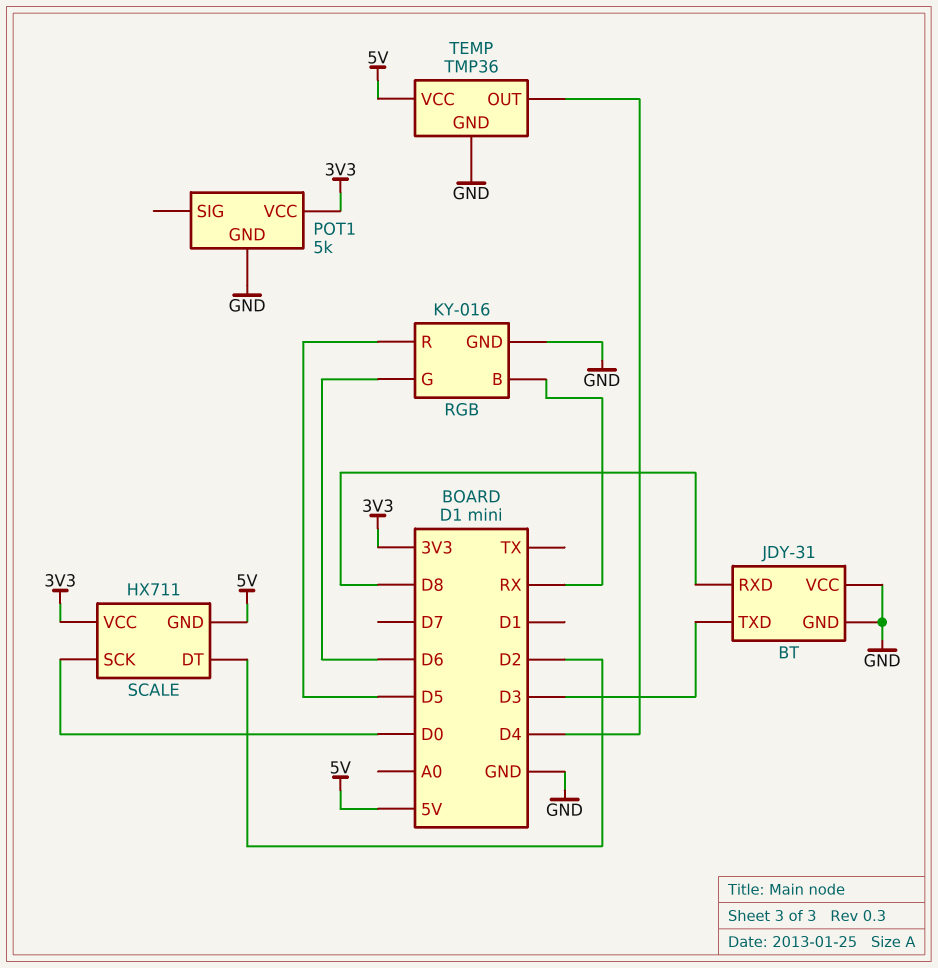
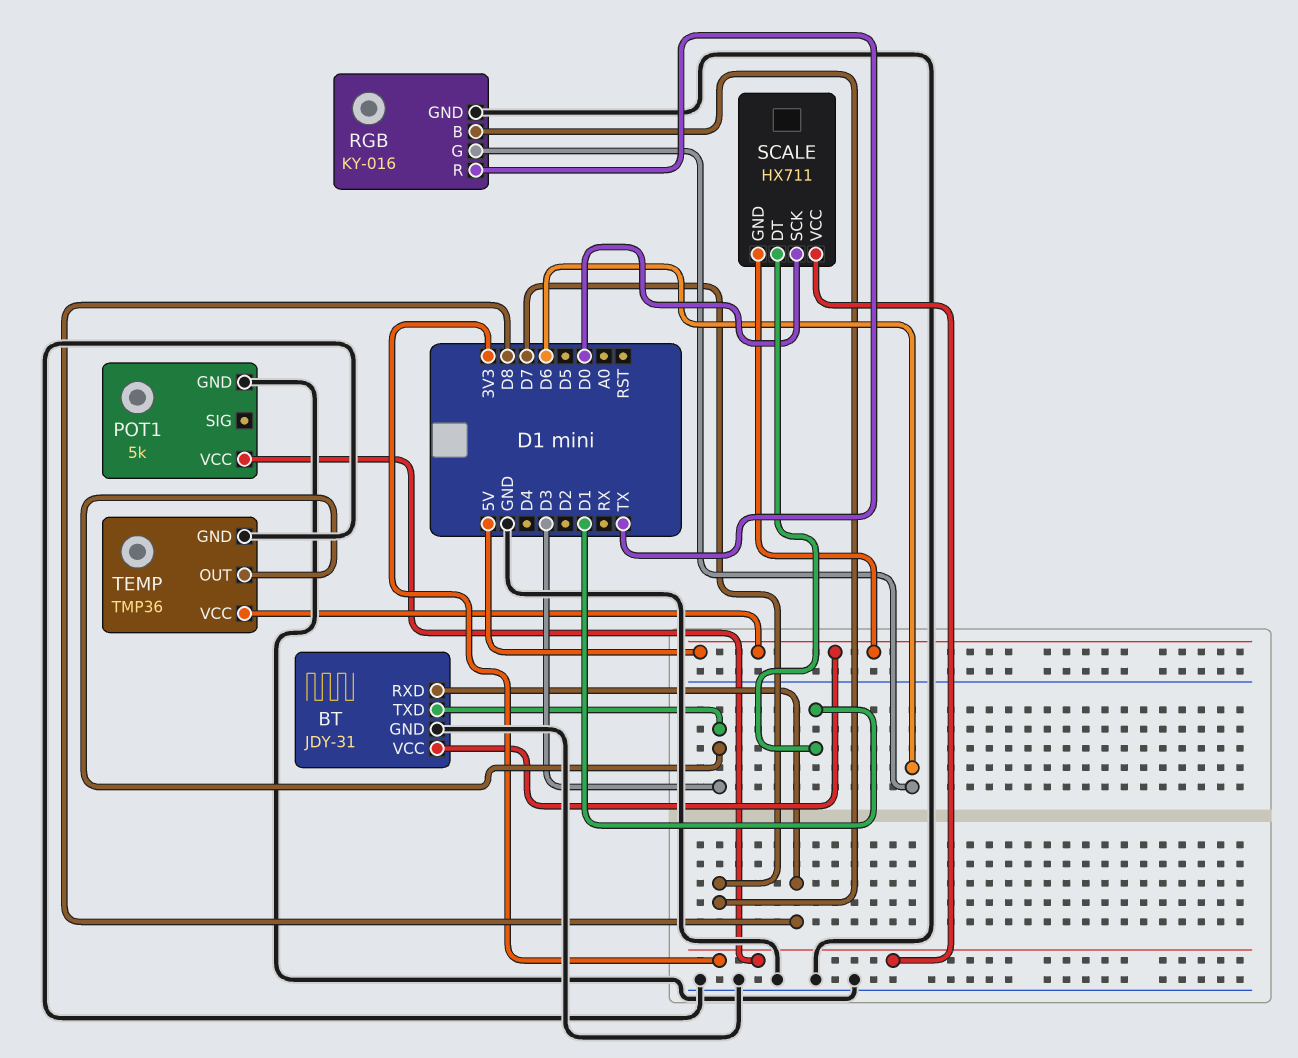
BT pin VCC: GND -> 5V
RGB pin B: RX -> D7
RGB pin R: D5 -> TX
SCALE pin DT: D2 -> D1
TEMP pin OUT: D4 -> D3

